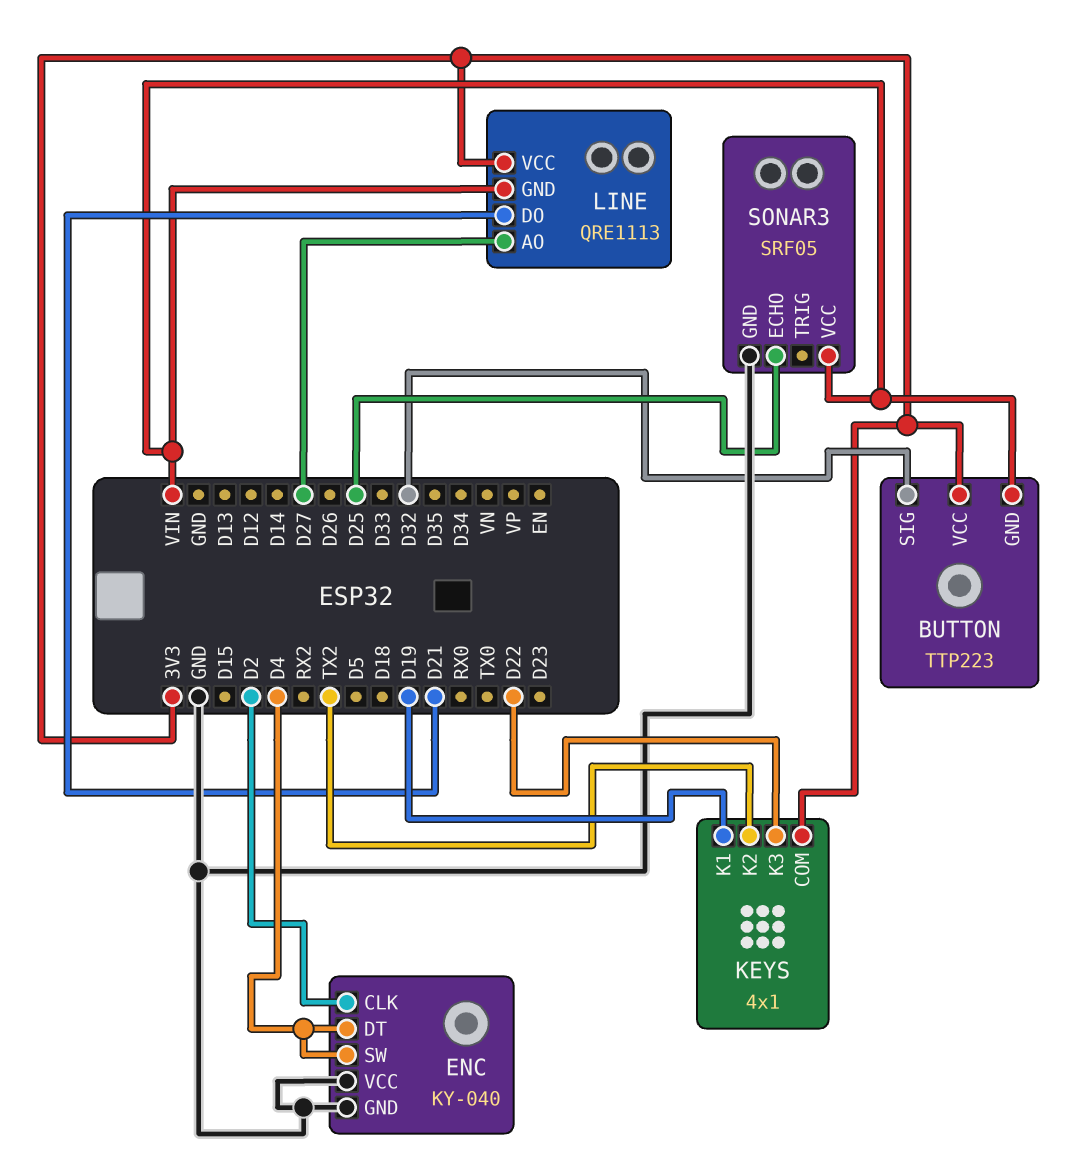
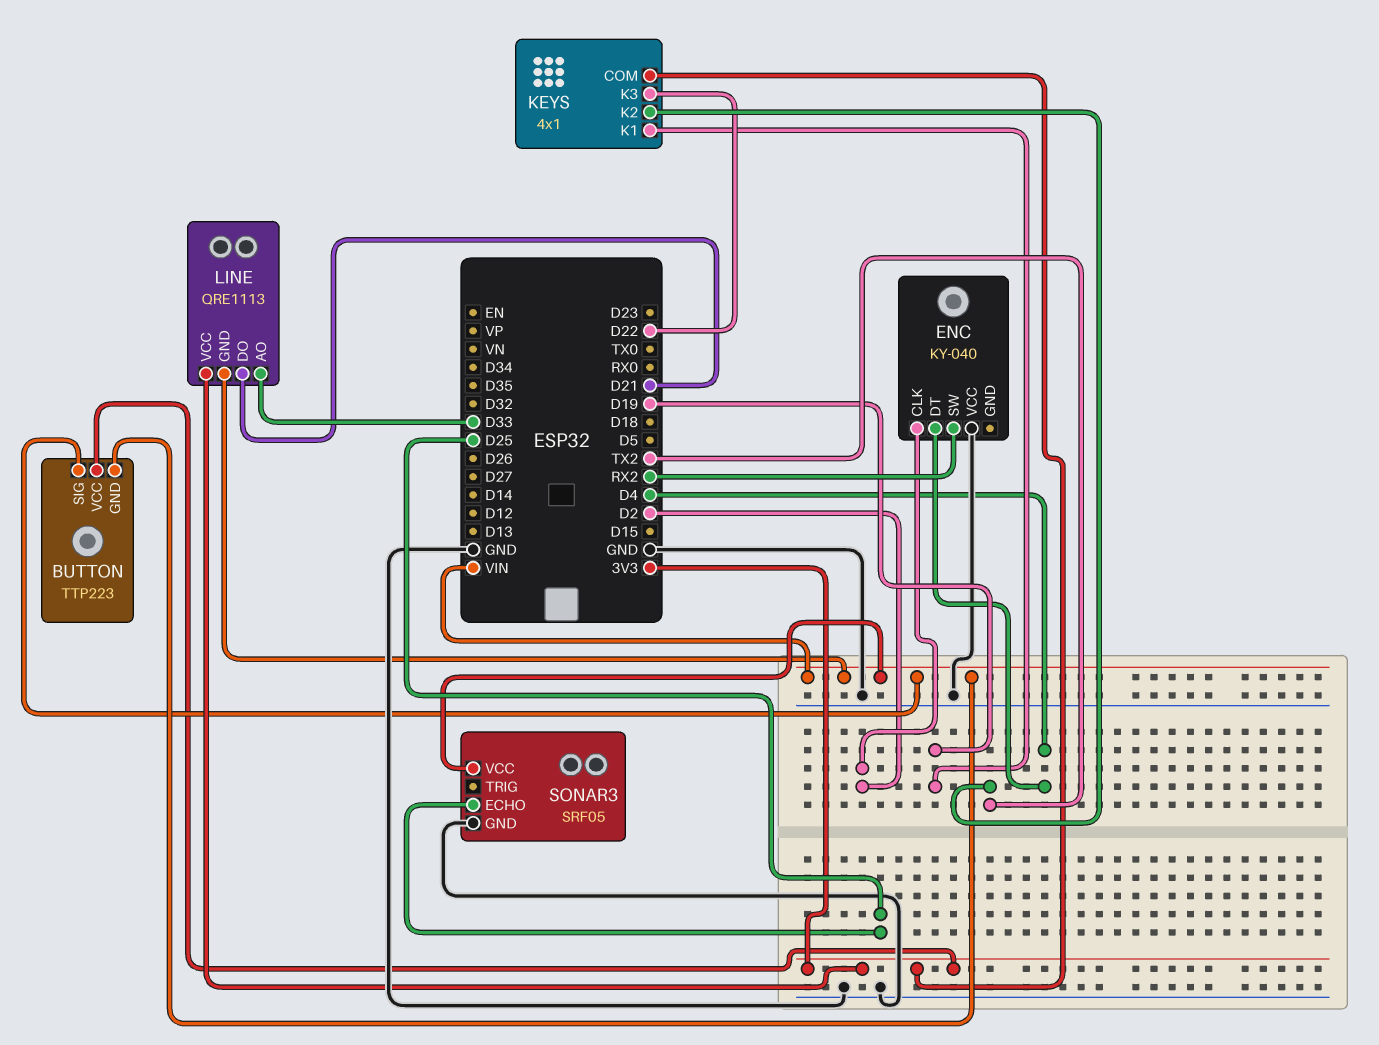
BUTTON pin SIG: D32 -> VIN
ENC pin GND: GND -> none
ENC pin SW: D4 -> RX2
LINE pin AO: D27 -> D33

